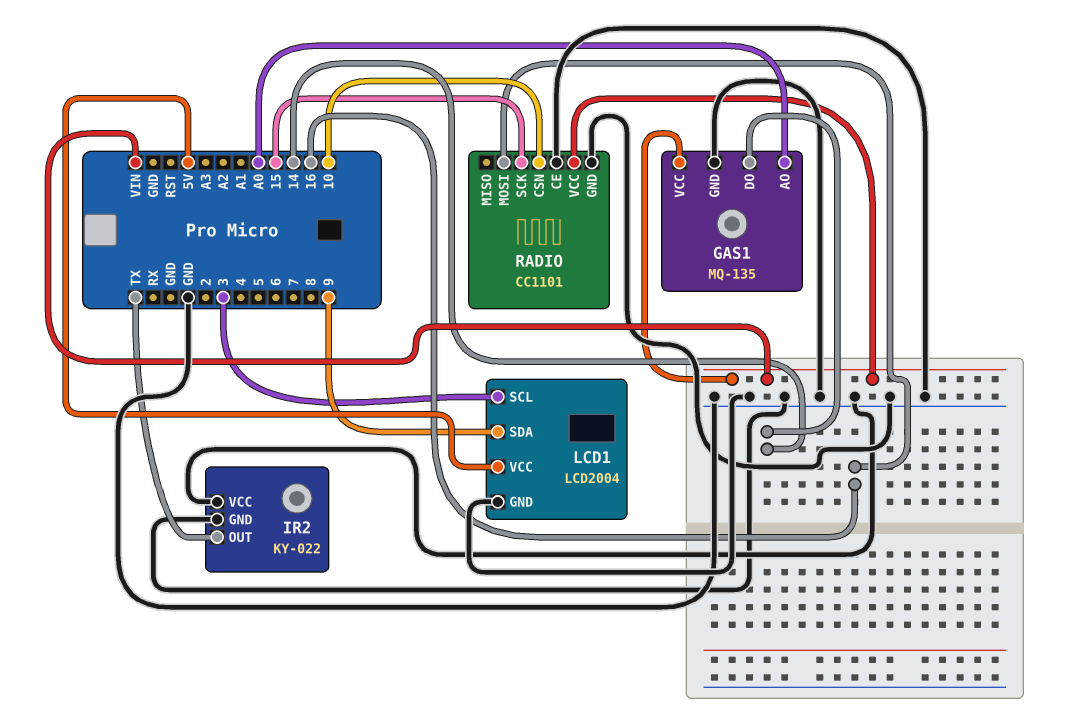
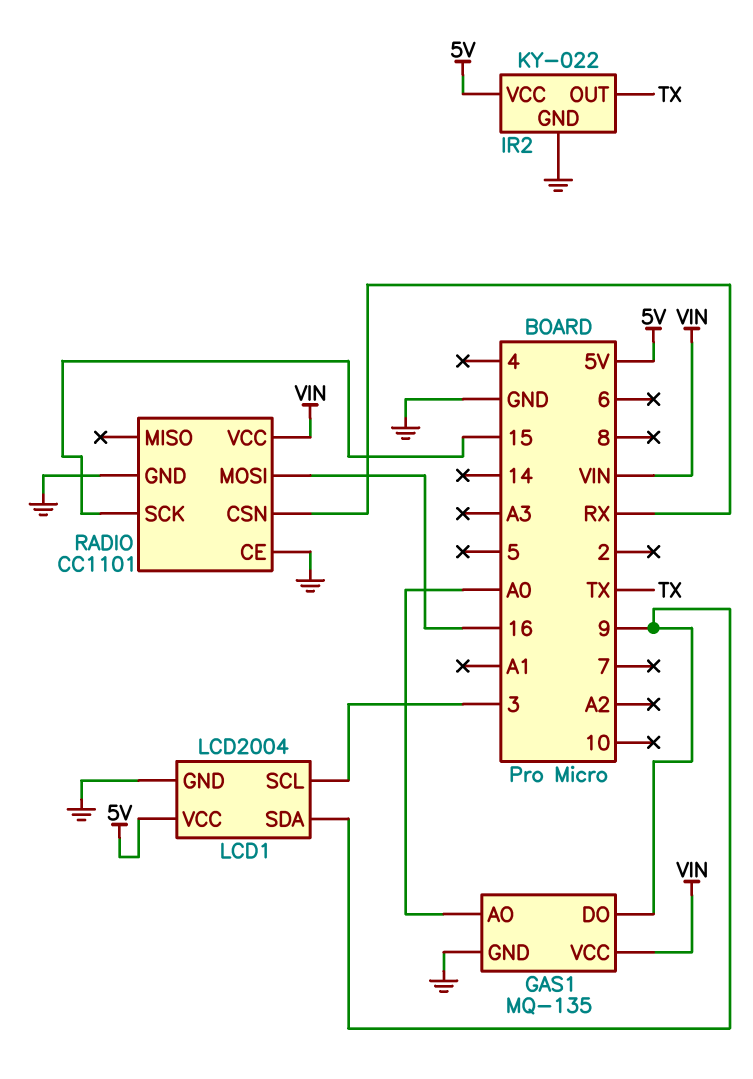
GAS1 pin DO: 14 -> 9
IR2 pin VCC: GND -> 5V
RADIO pin CSN: 10 -> RX

